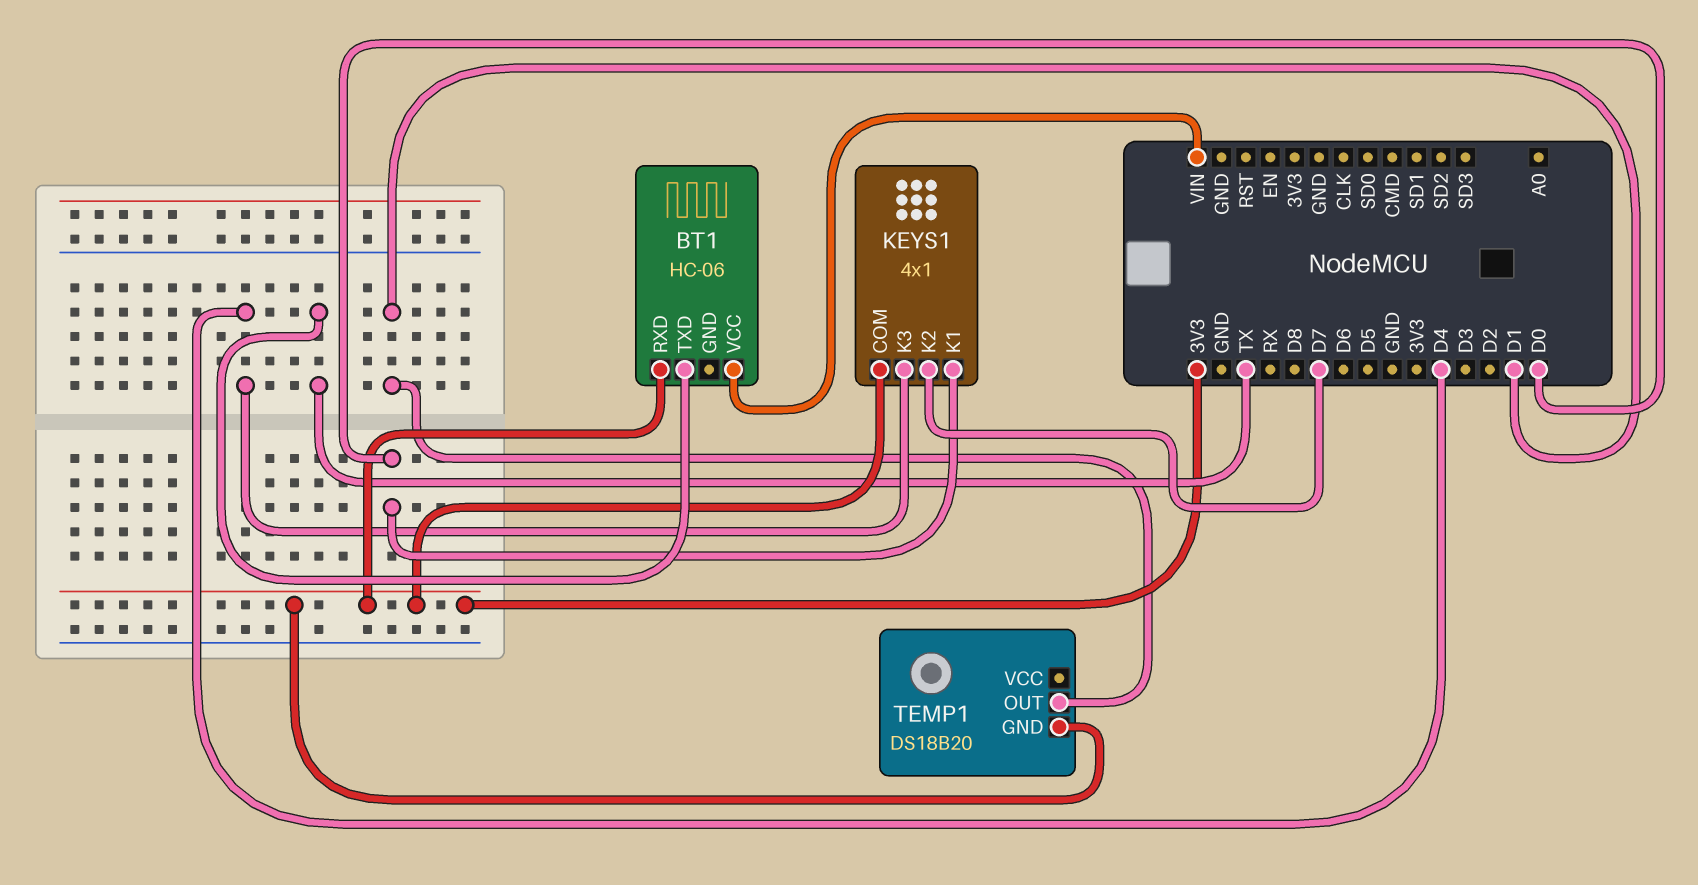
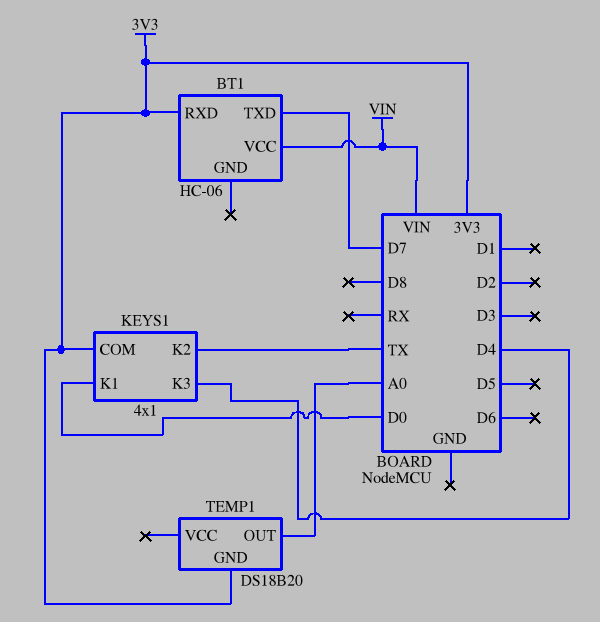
BT1 pin TXD: TX -> D7
KEYS1 pin K2: D7 -> TX
TEMP1 pin OUT: D1 -> A0

